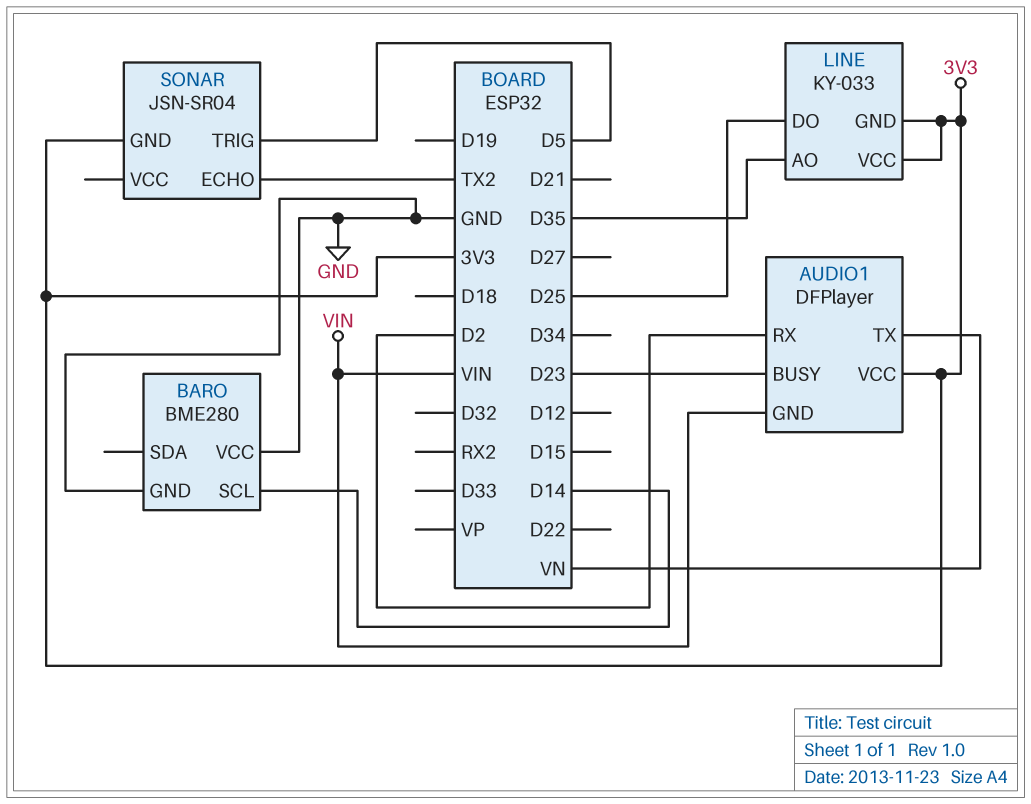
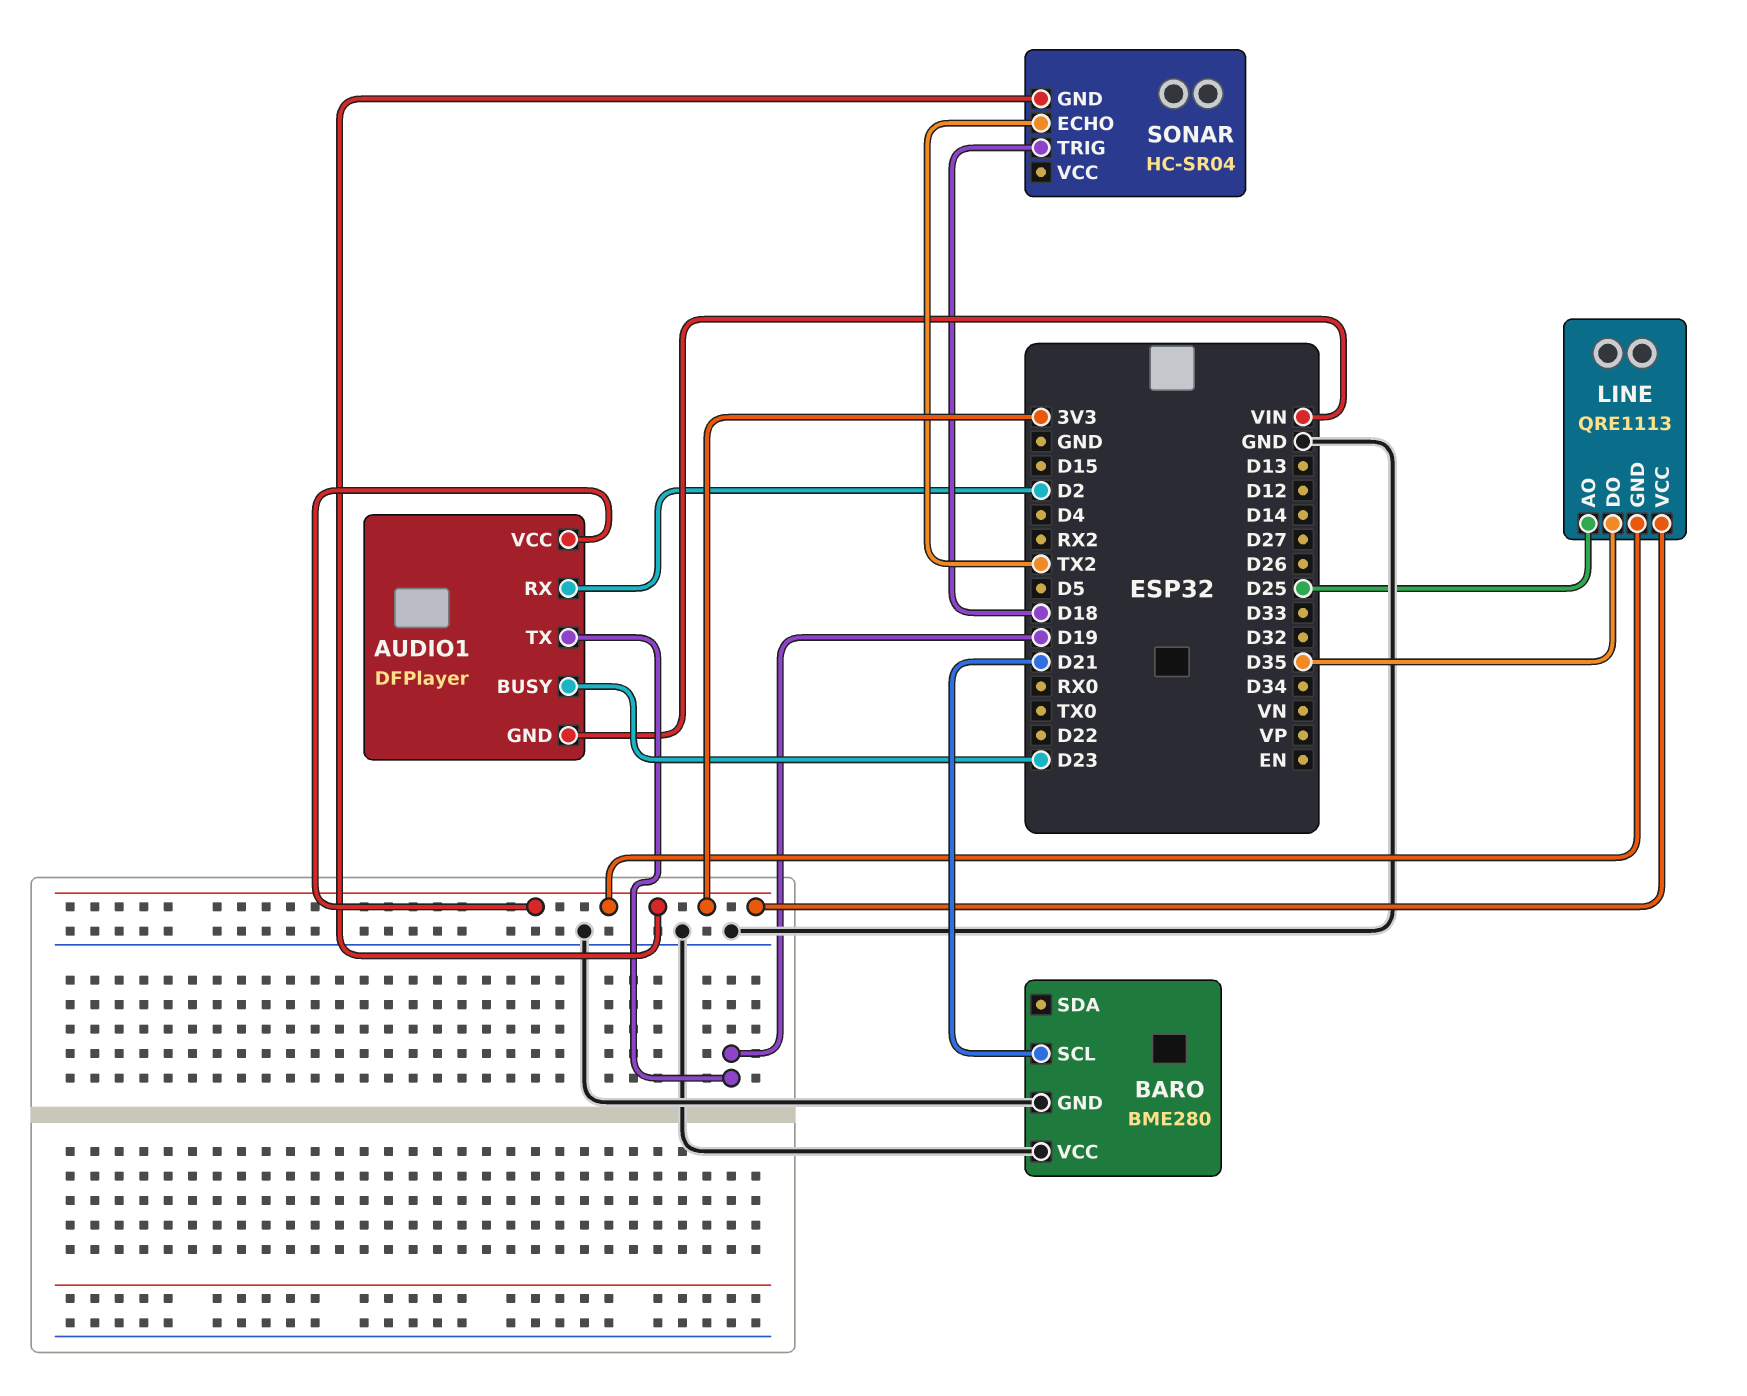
AUDIO1 pin TX: VN -> D19
BARO pin SCL: D14 -> D21
LINE: KY-033 -> QRE1113
LINE pin AO: D35 -> D25
LINE pin DO: D25 -> D35
SONAR: JSN-SR04 -> HC-SR04
SONAR pin TRIG: D5 -> D18

